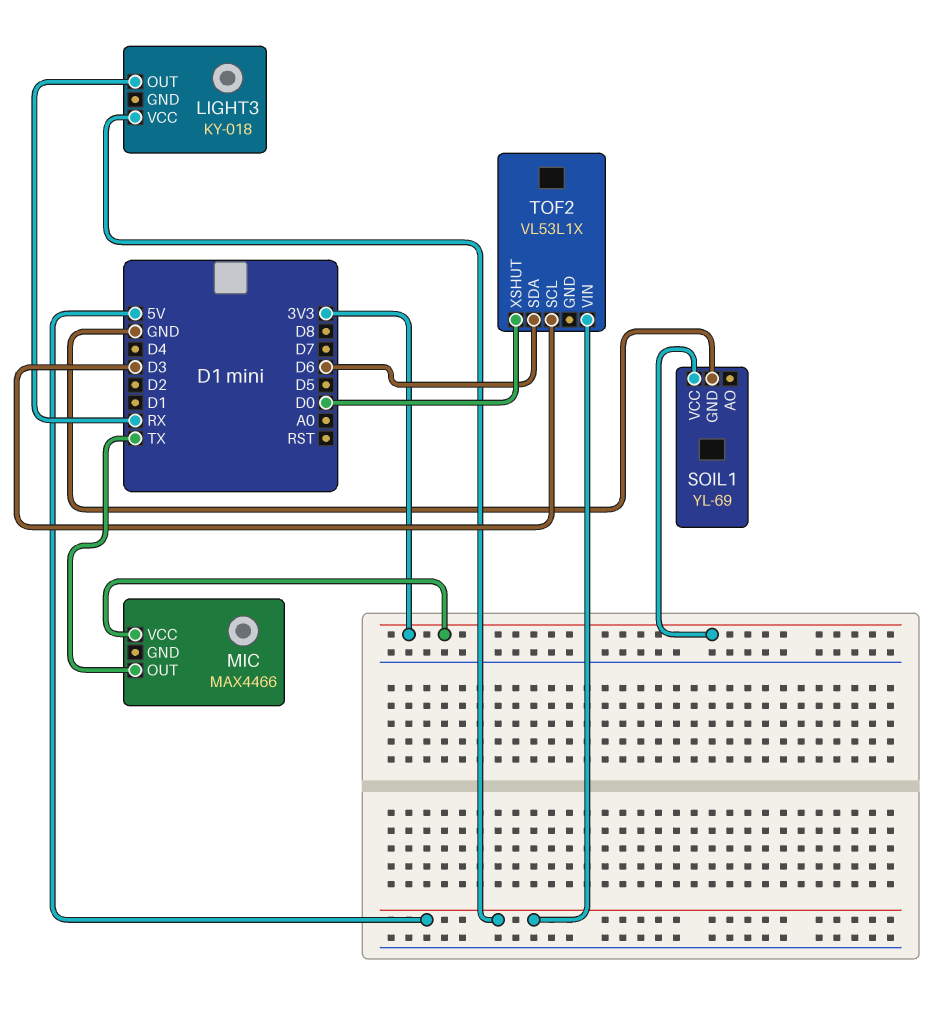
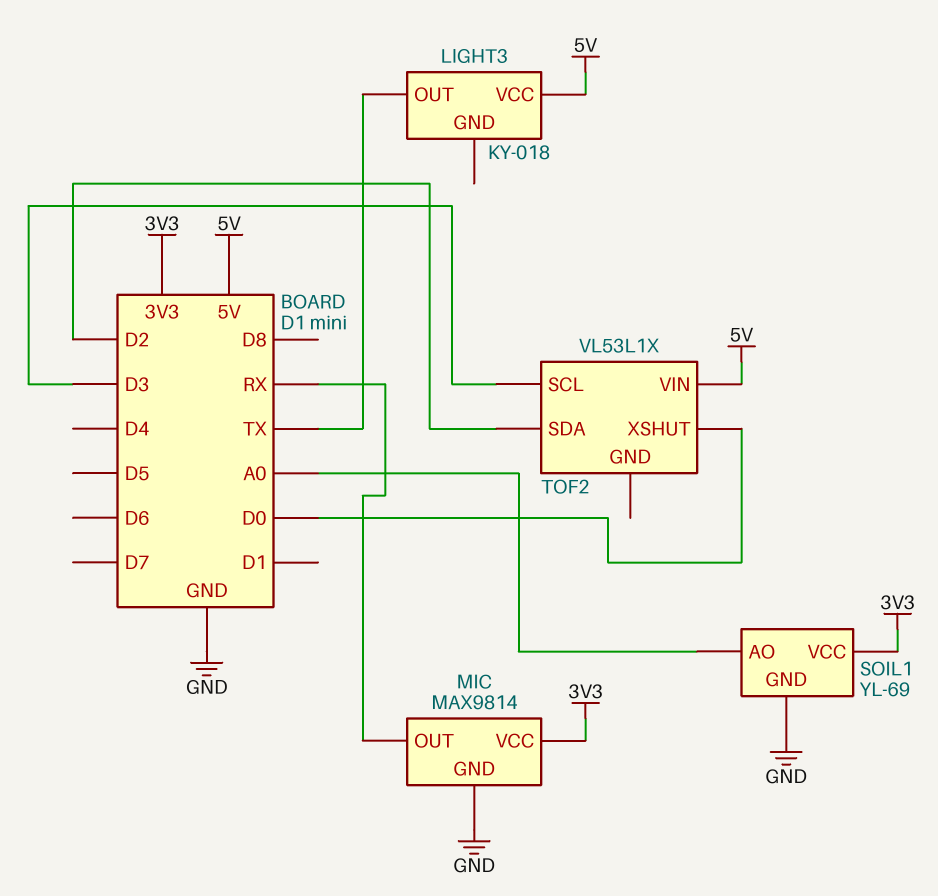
LIGHT3 pin OUT: RX -> TX
MIC: MAX4466 -> MAX9814
MIC pin GND: none -> GND
MIC pin OUT: TX -> RX
SOIL1 pin AO: none -> A0
TOF2 pin SDA: D6 -> D2

